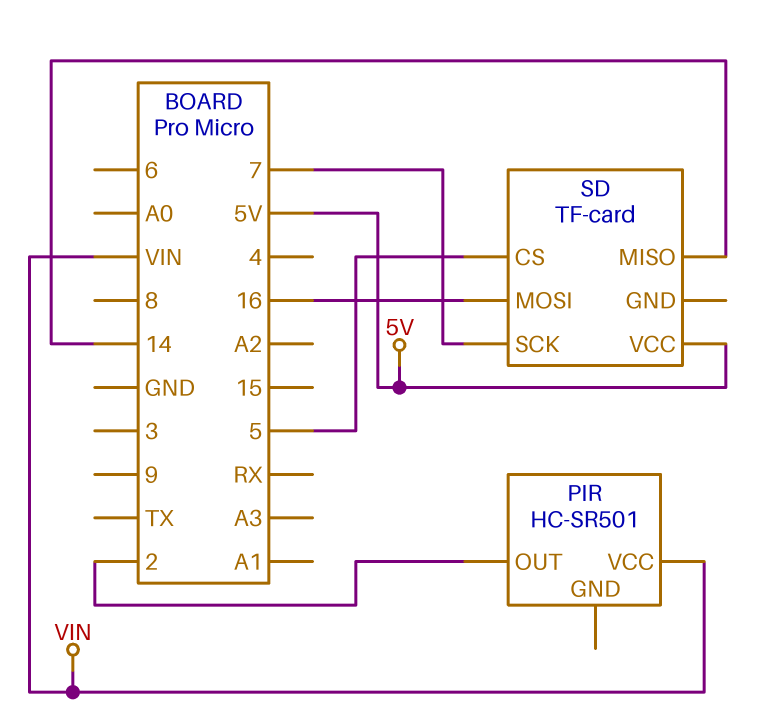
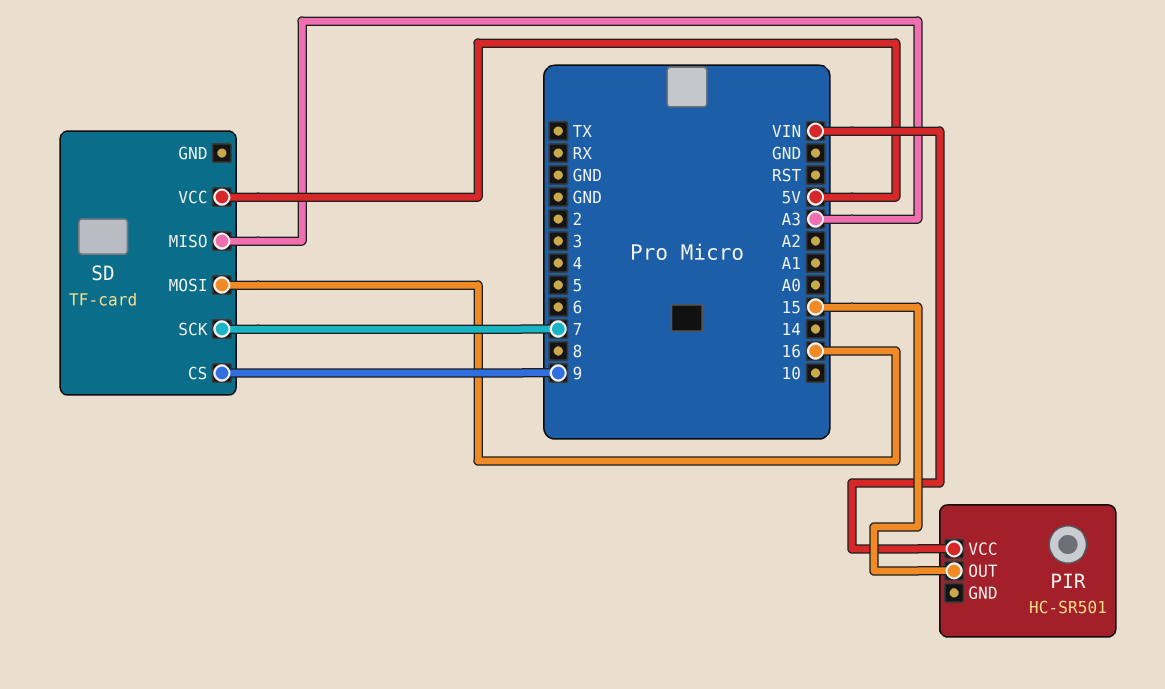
PIR pin OUT: 2 -> 15
SD pin CS: 5 -> 9
SD pin MISO: 14 -> A3

